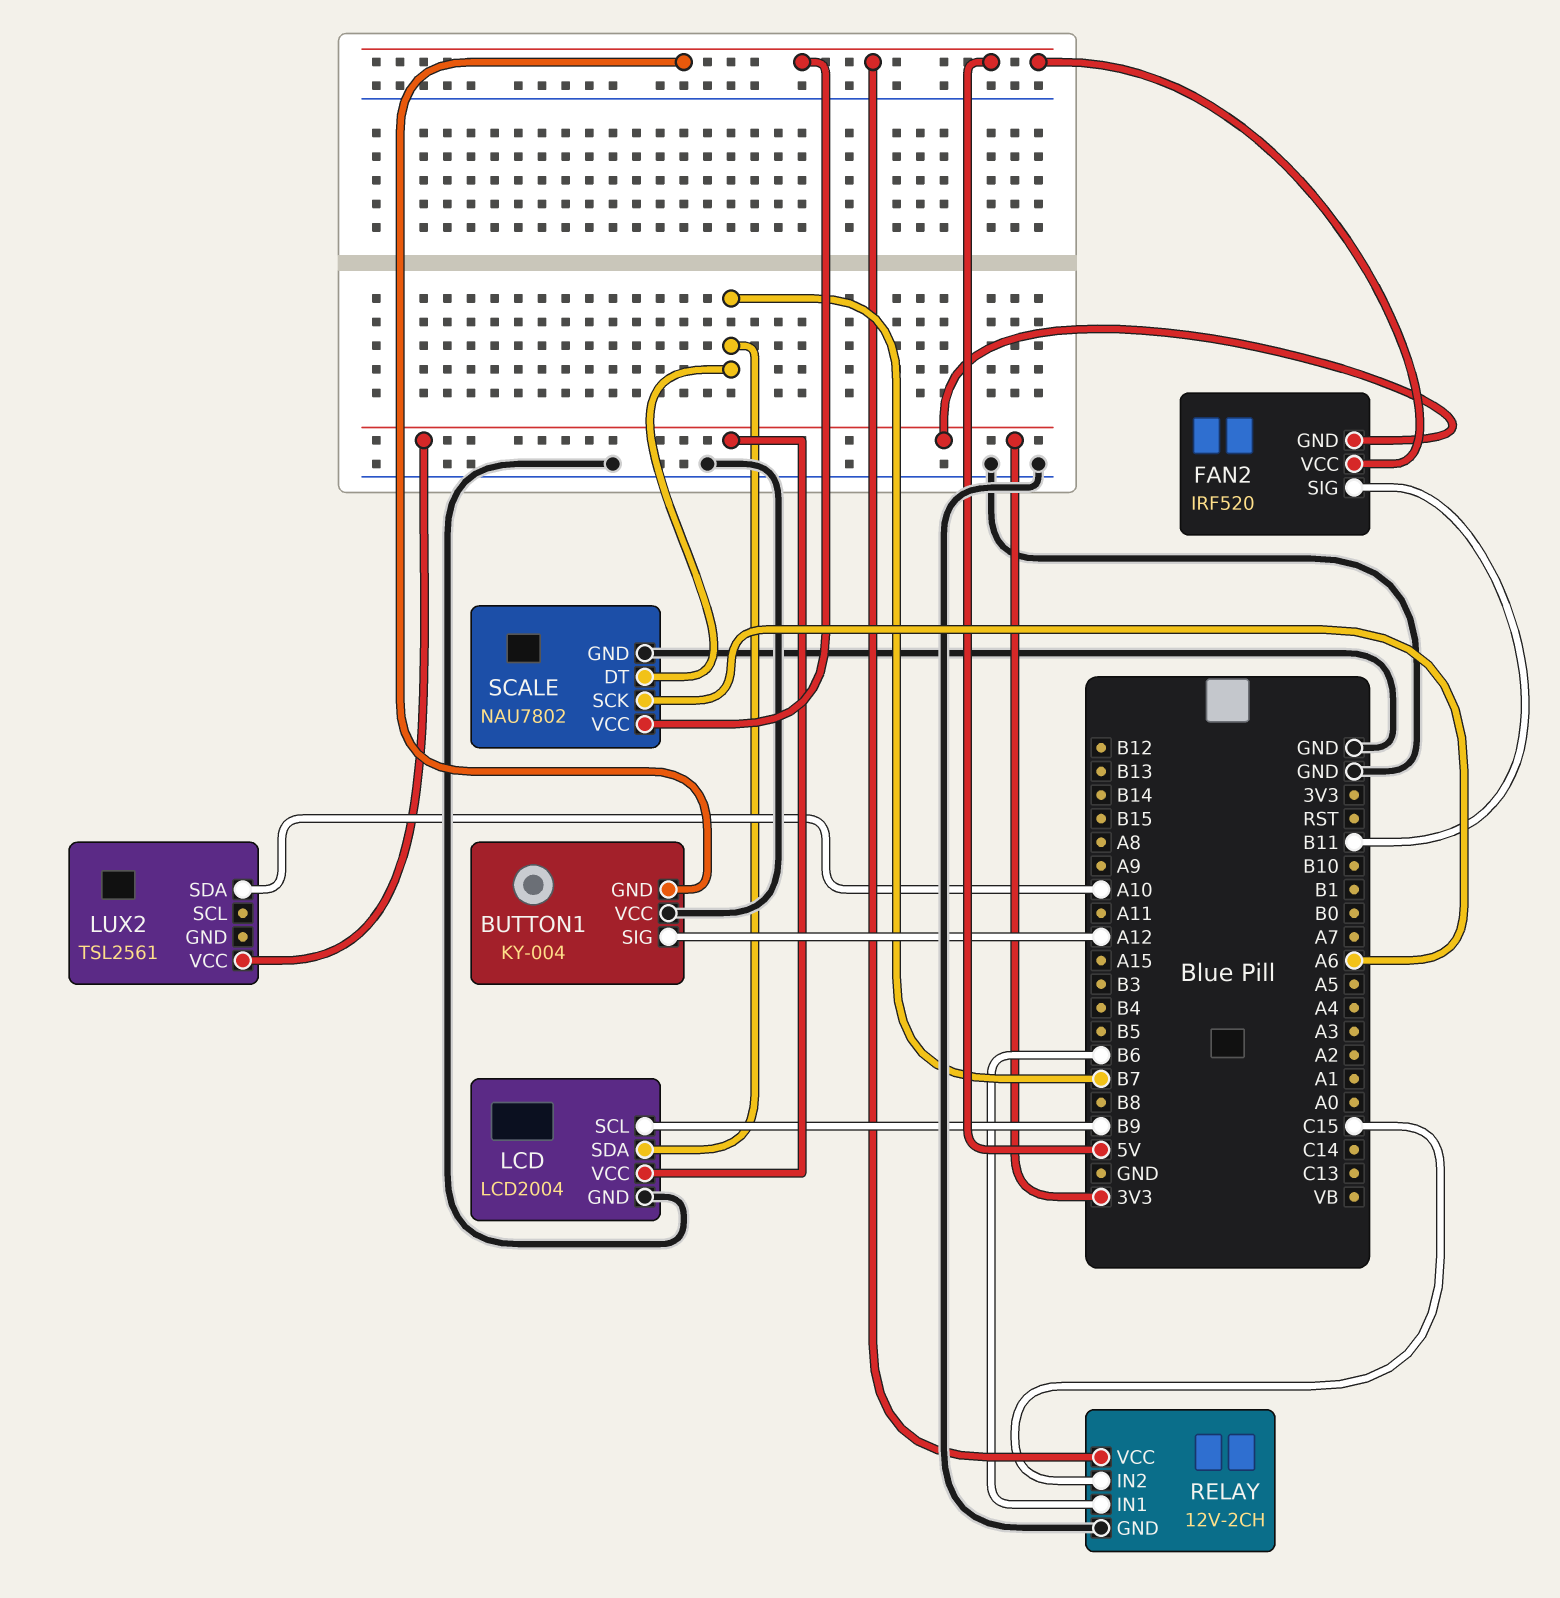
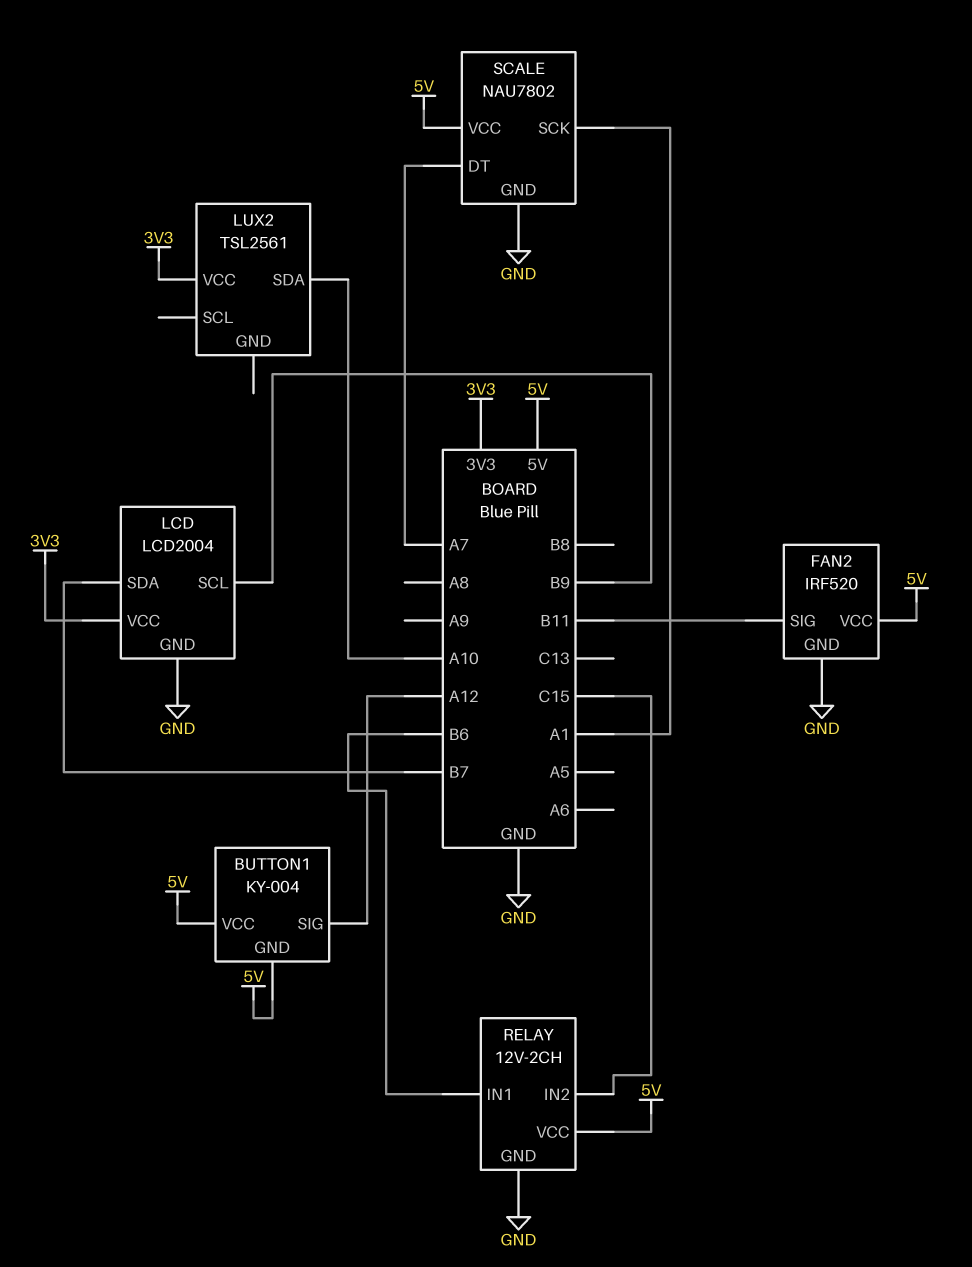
BUTTON1 pin VCC: GND -> 5V
FAN2 pin GND: 3V3 -> GND
SCALE pin DT: B7 -> A7
SCALE pin SCK: A6 -> A1

